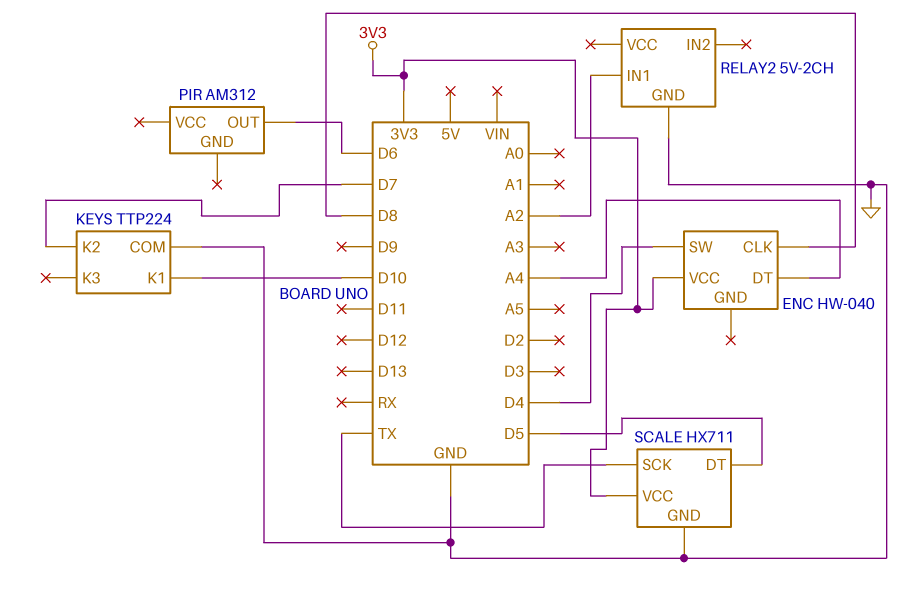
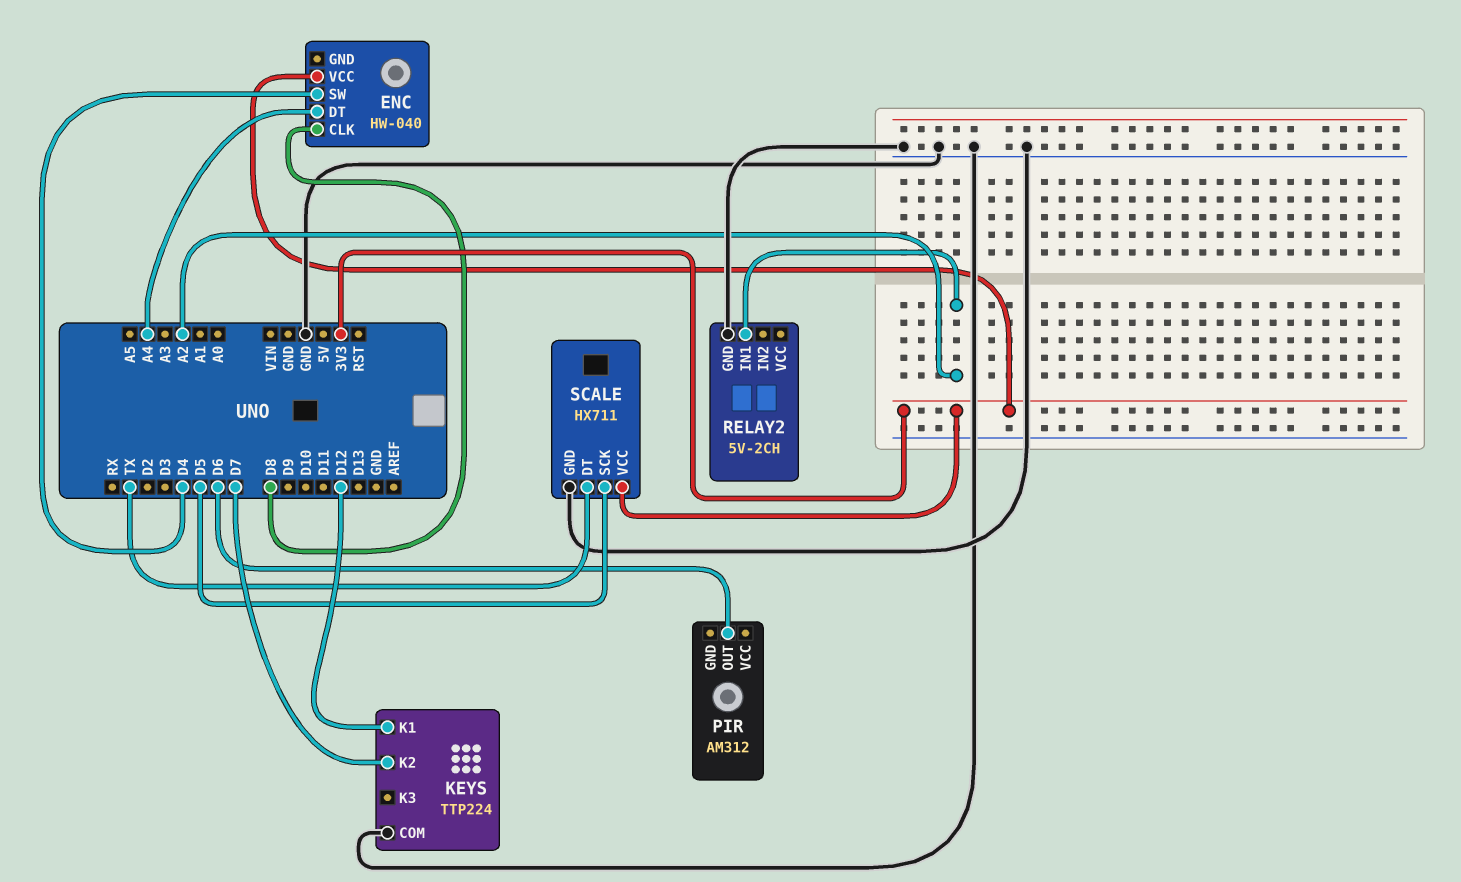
KEYS pin K1: D10 -> D12
SCALE pin DT: D5 -> TX
SCALE pin SCK: TX -> D5

